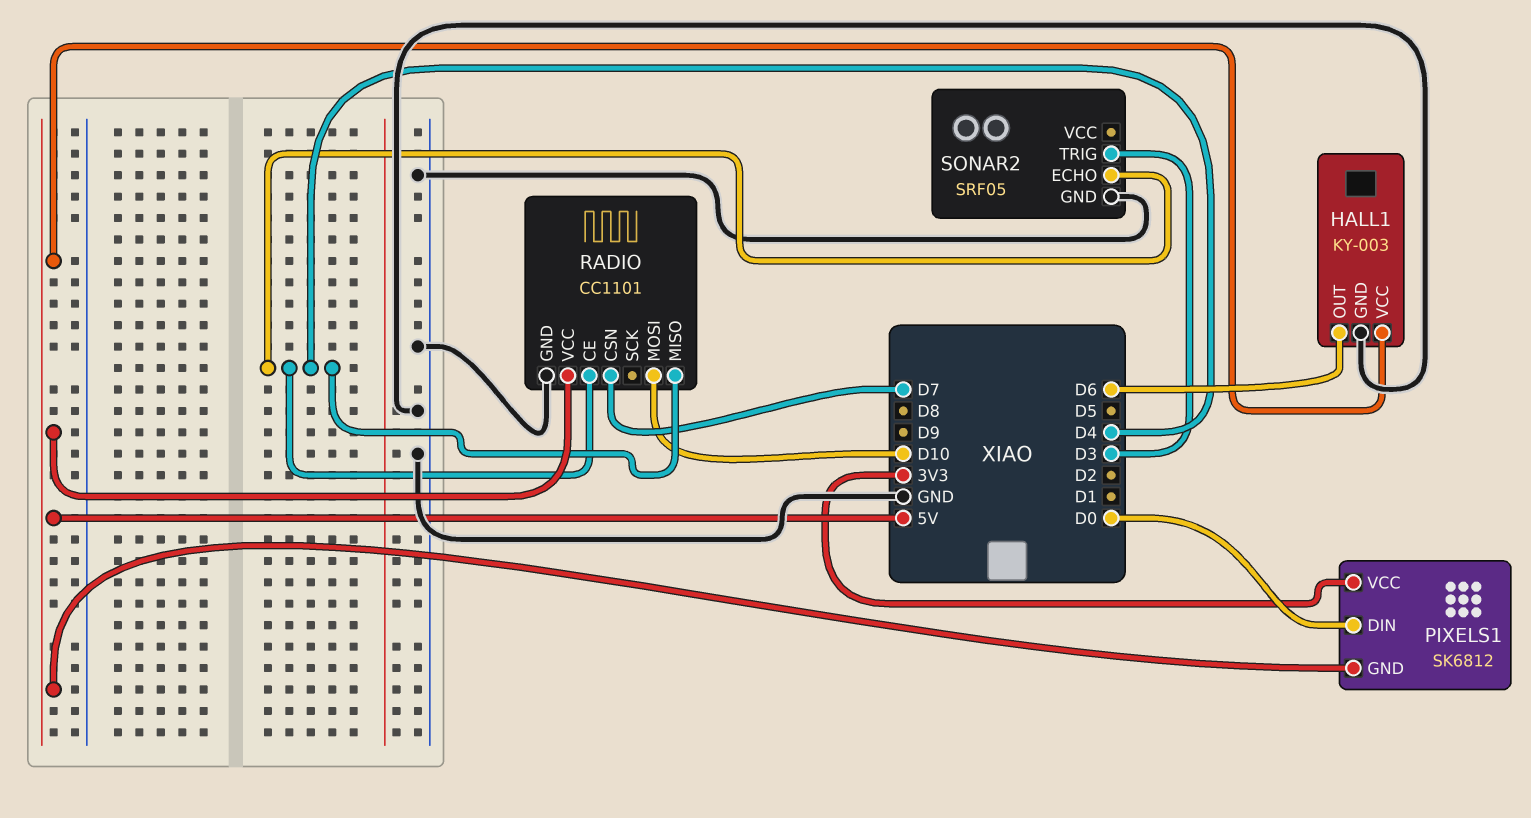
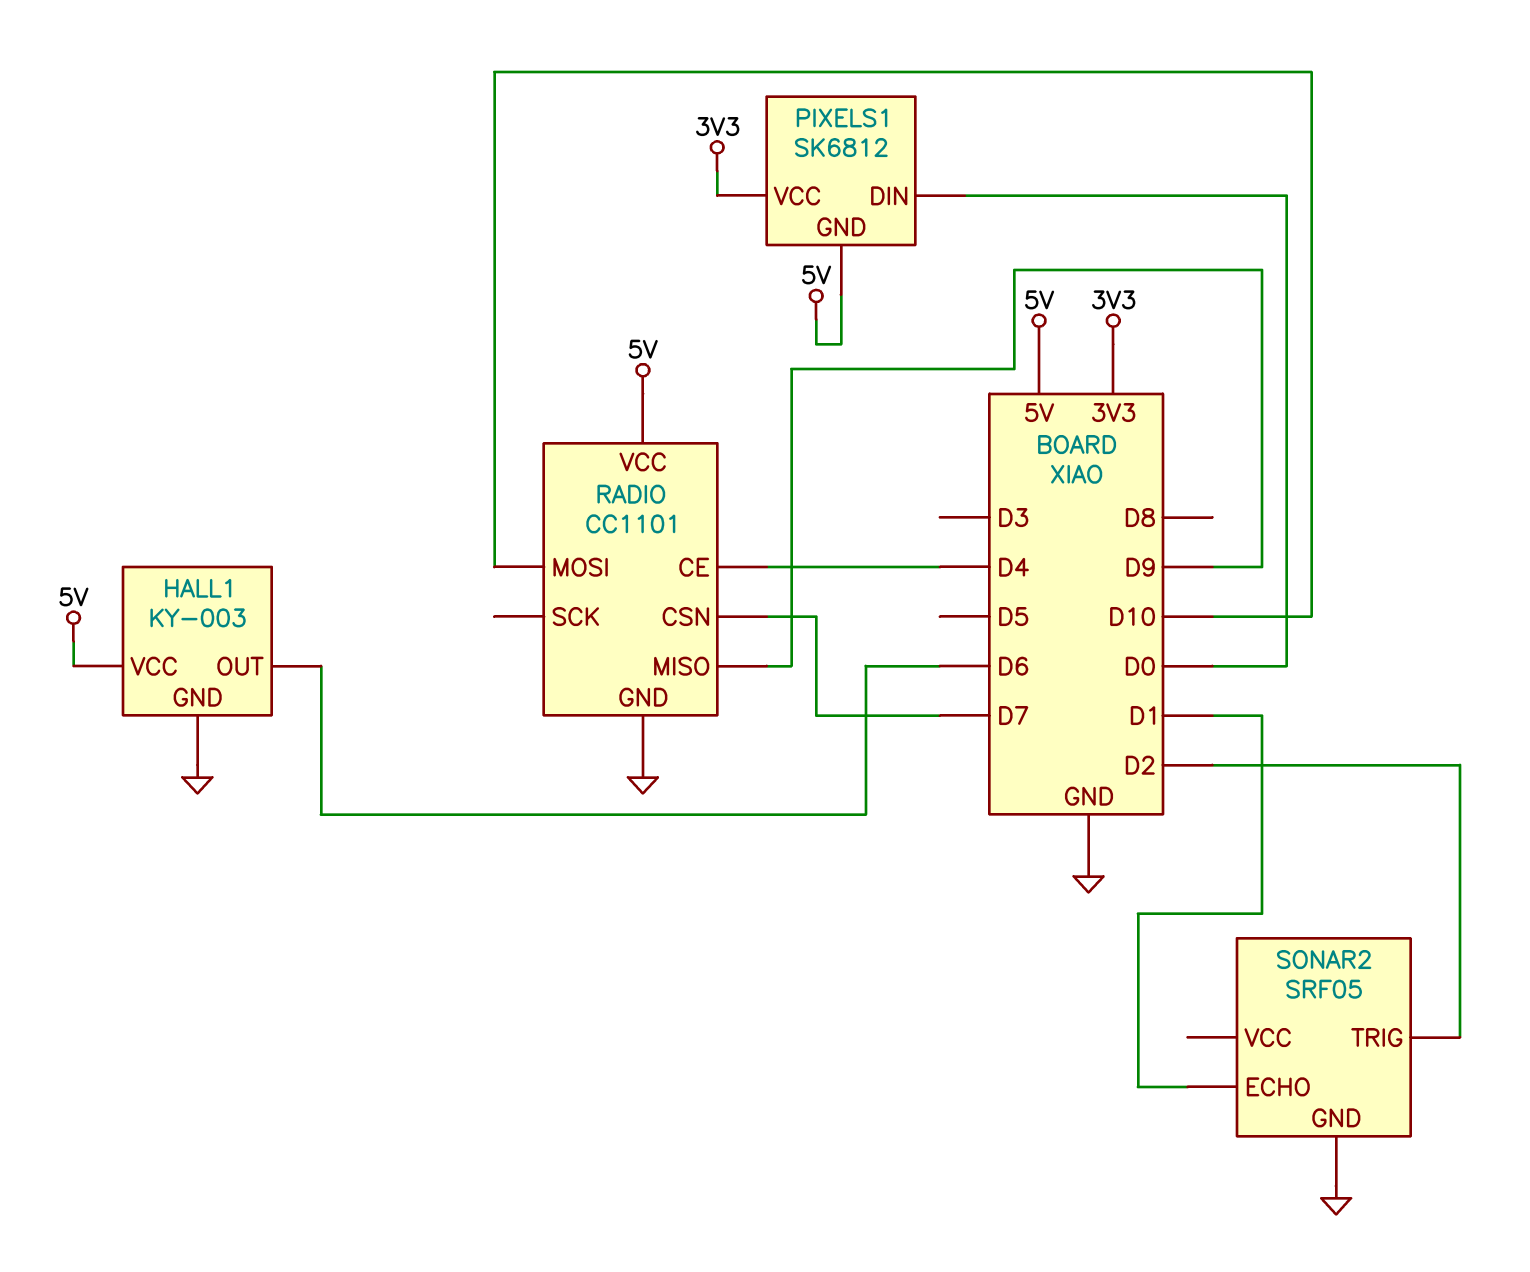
RADIO pin MISO: D4 -> D9
SONAR2 pin ECHO: D4 -> D1
SONAR2 pin TRIG: D3 -> D2

